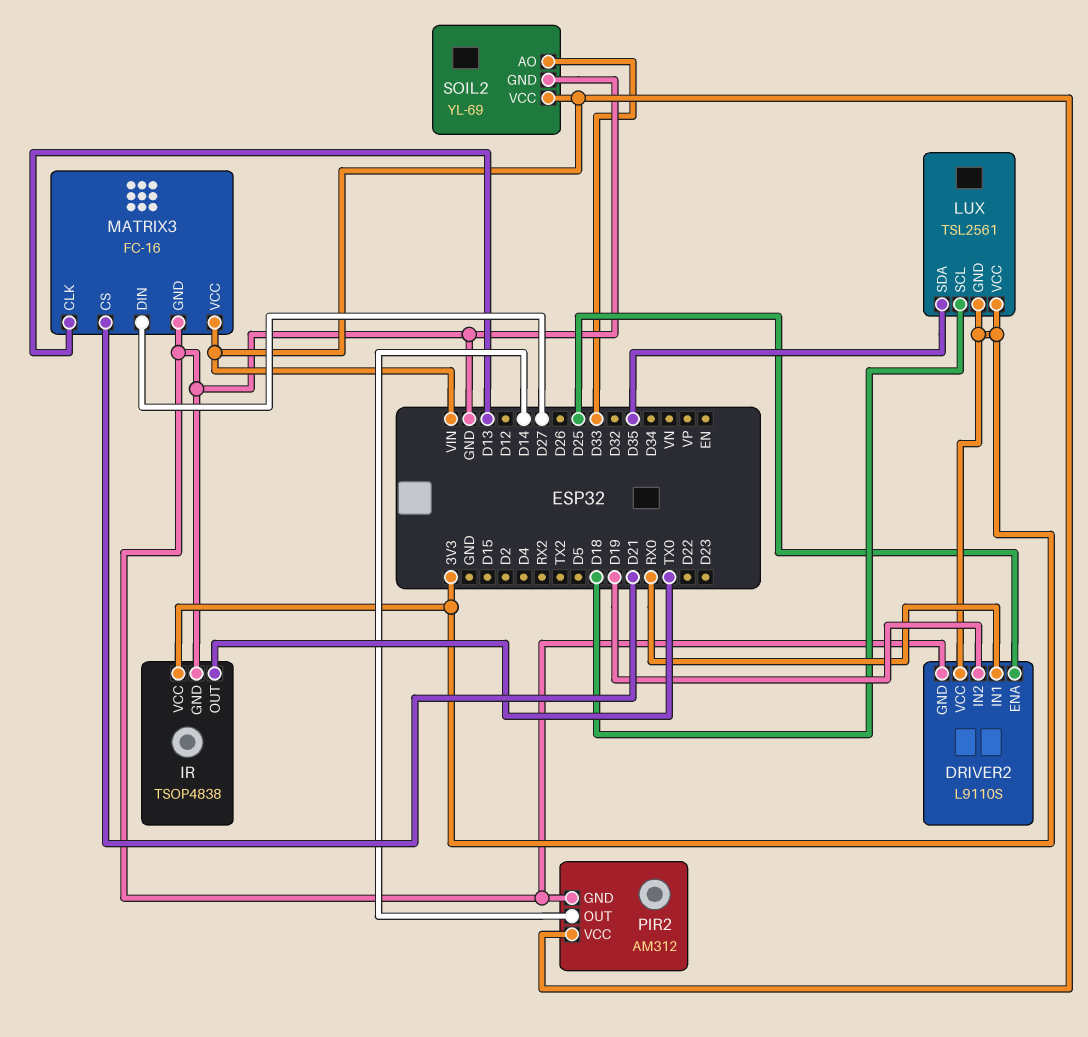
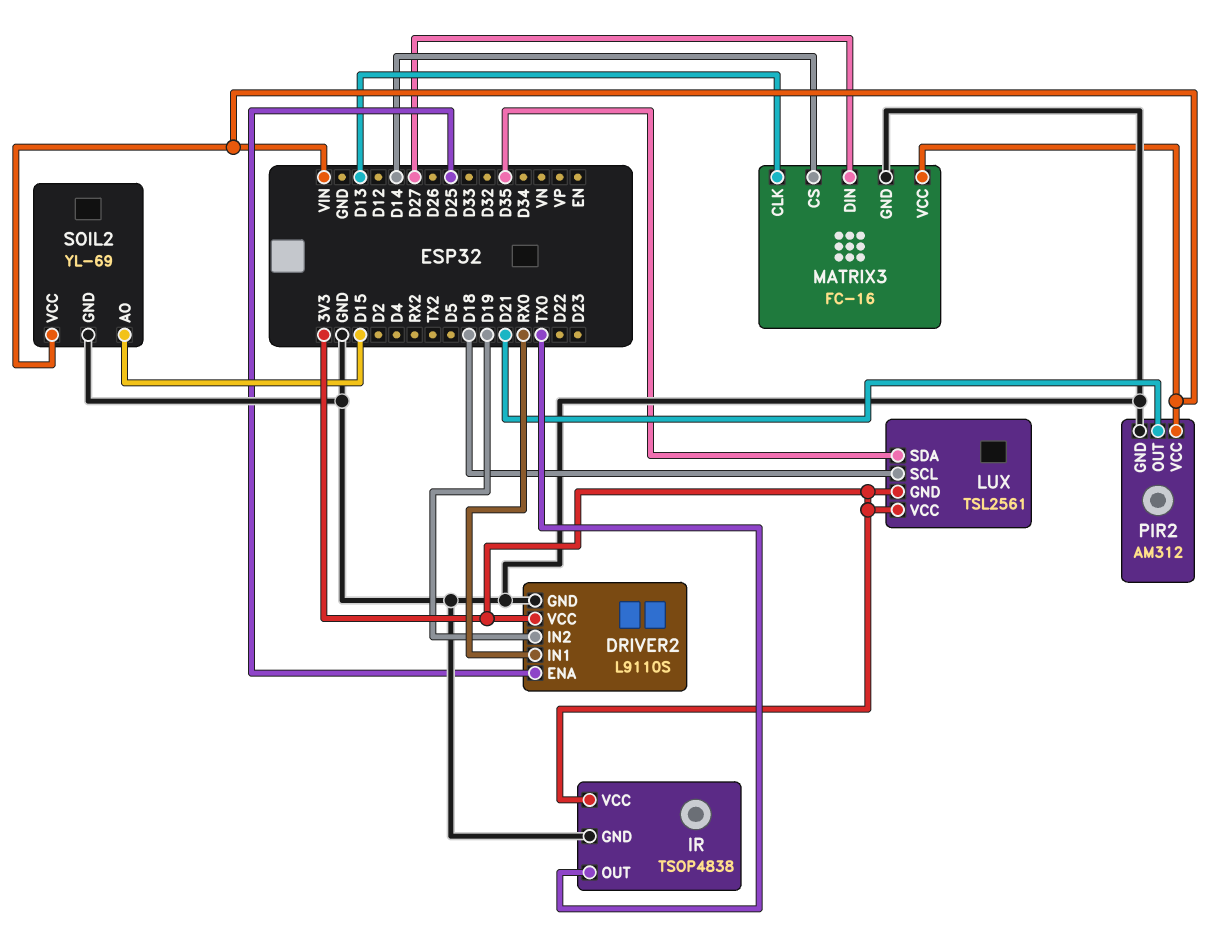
MATRIX3 pin CS: D21 -> D14
PIR2 pin OUT: D14 -> D21
SOIL2 pin AO: D33 -> D15

